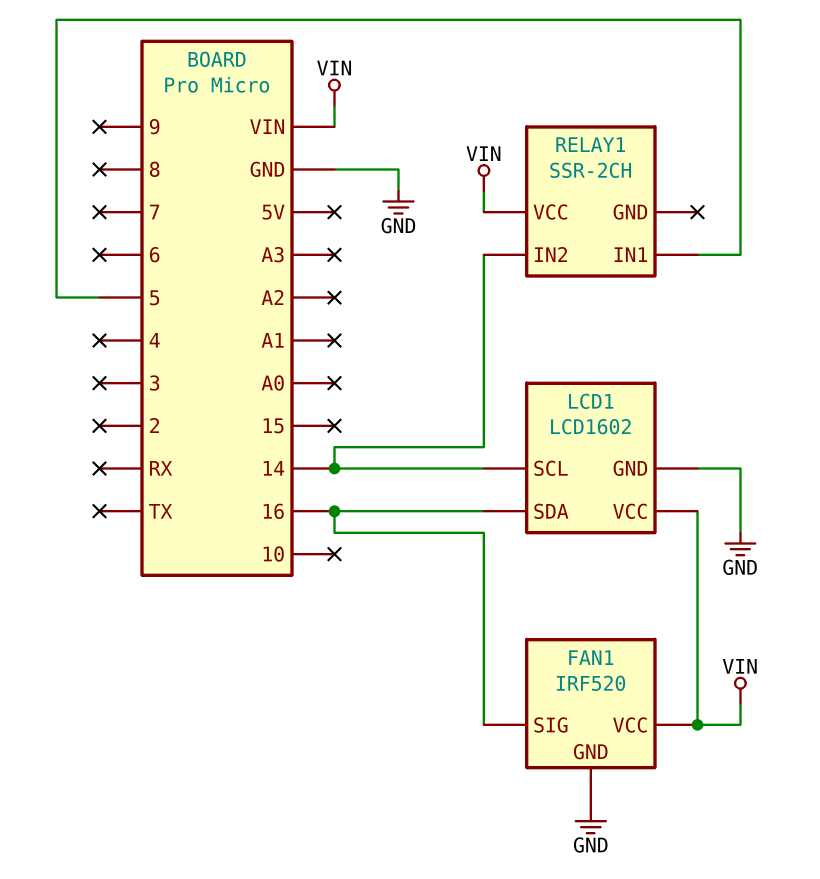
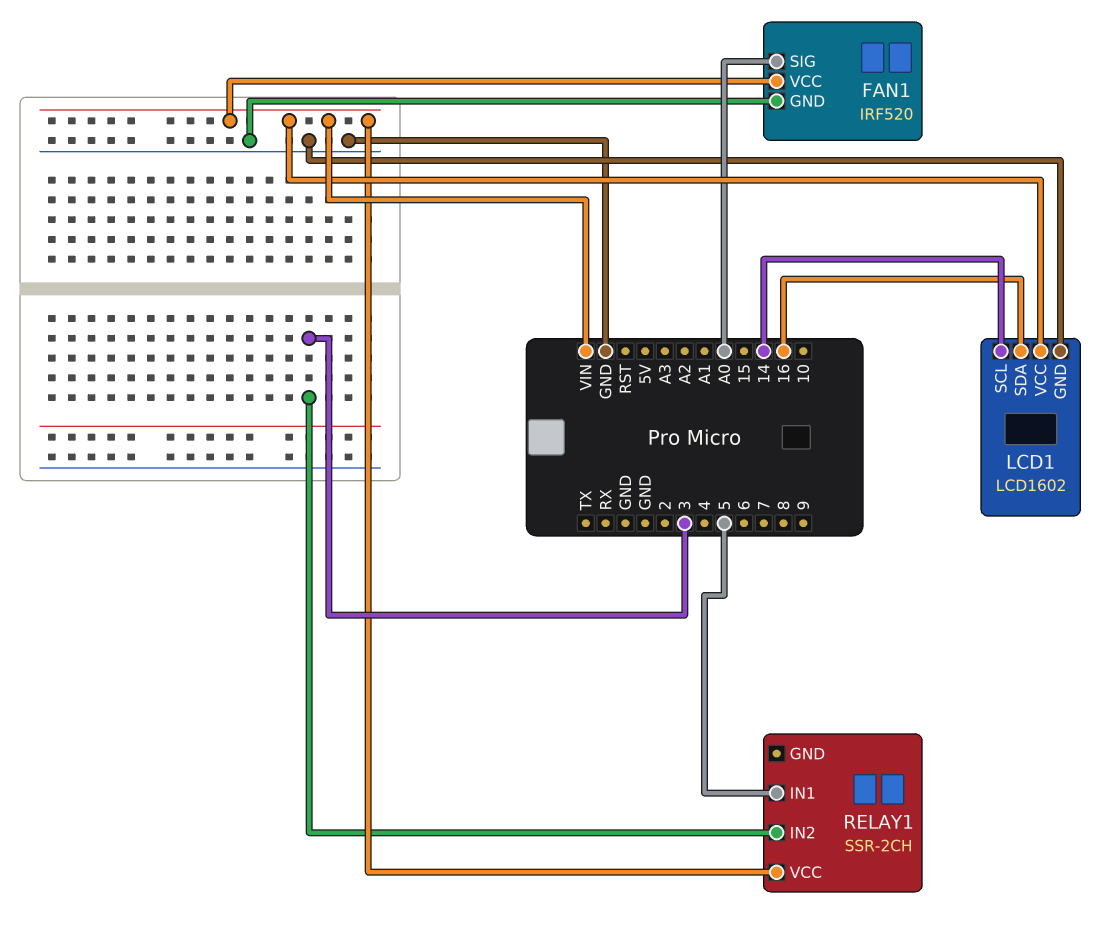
FAN1 pin SIG: 16 -> A0
RELAY1 pin IN2: 14 -> 3

